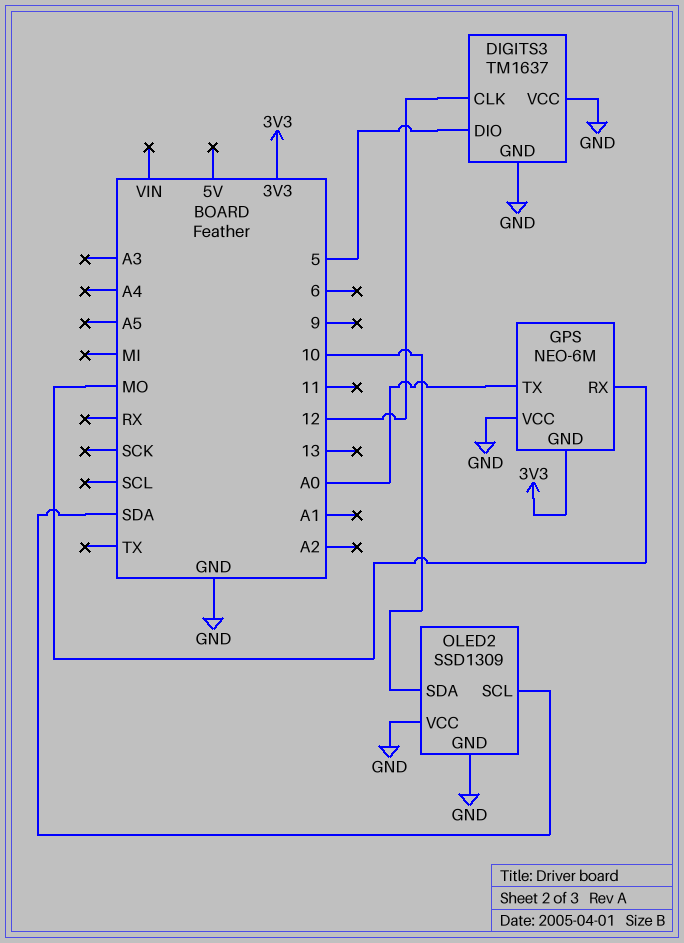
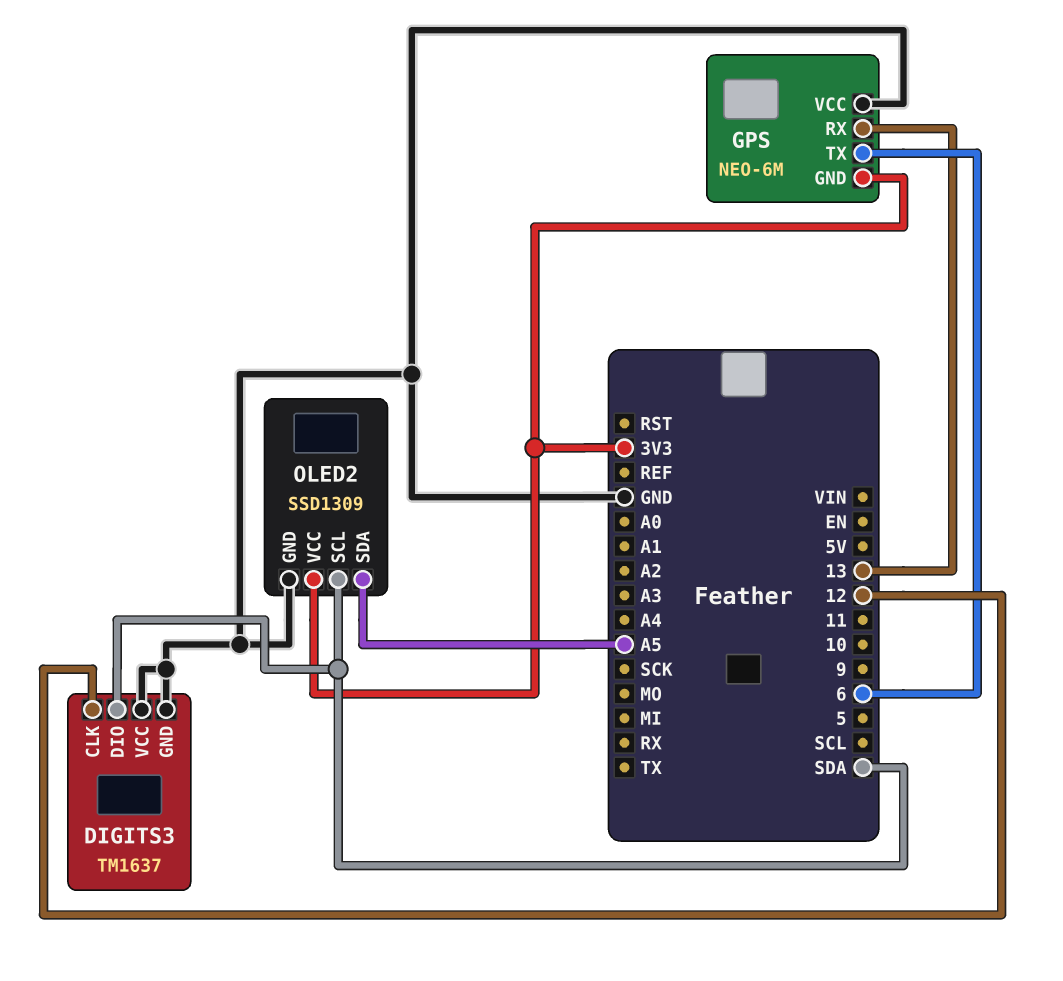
DIGITS3 pin DIO: 5 -> SDA
GPS pin RX: MO -> 13
GPS pin TX: A0 -> 6
OLED2 pin SDA: 10 -> A5
OLED2 pin VCC: GND -> 3V3

